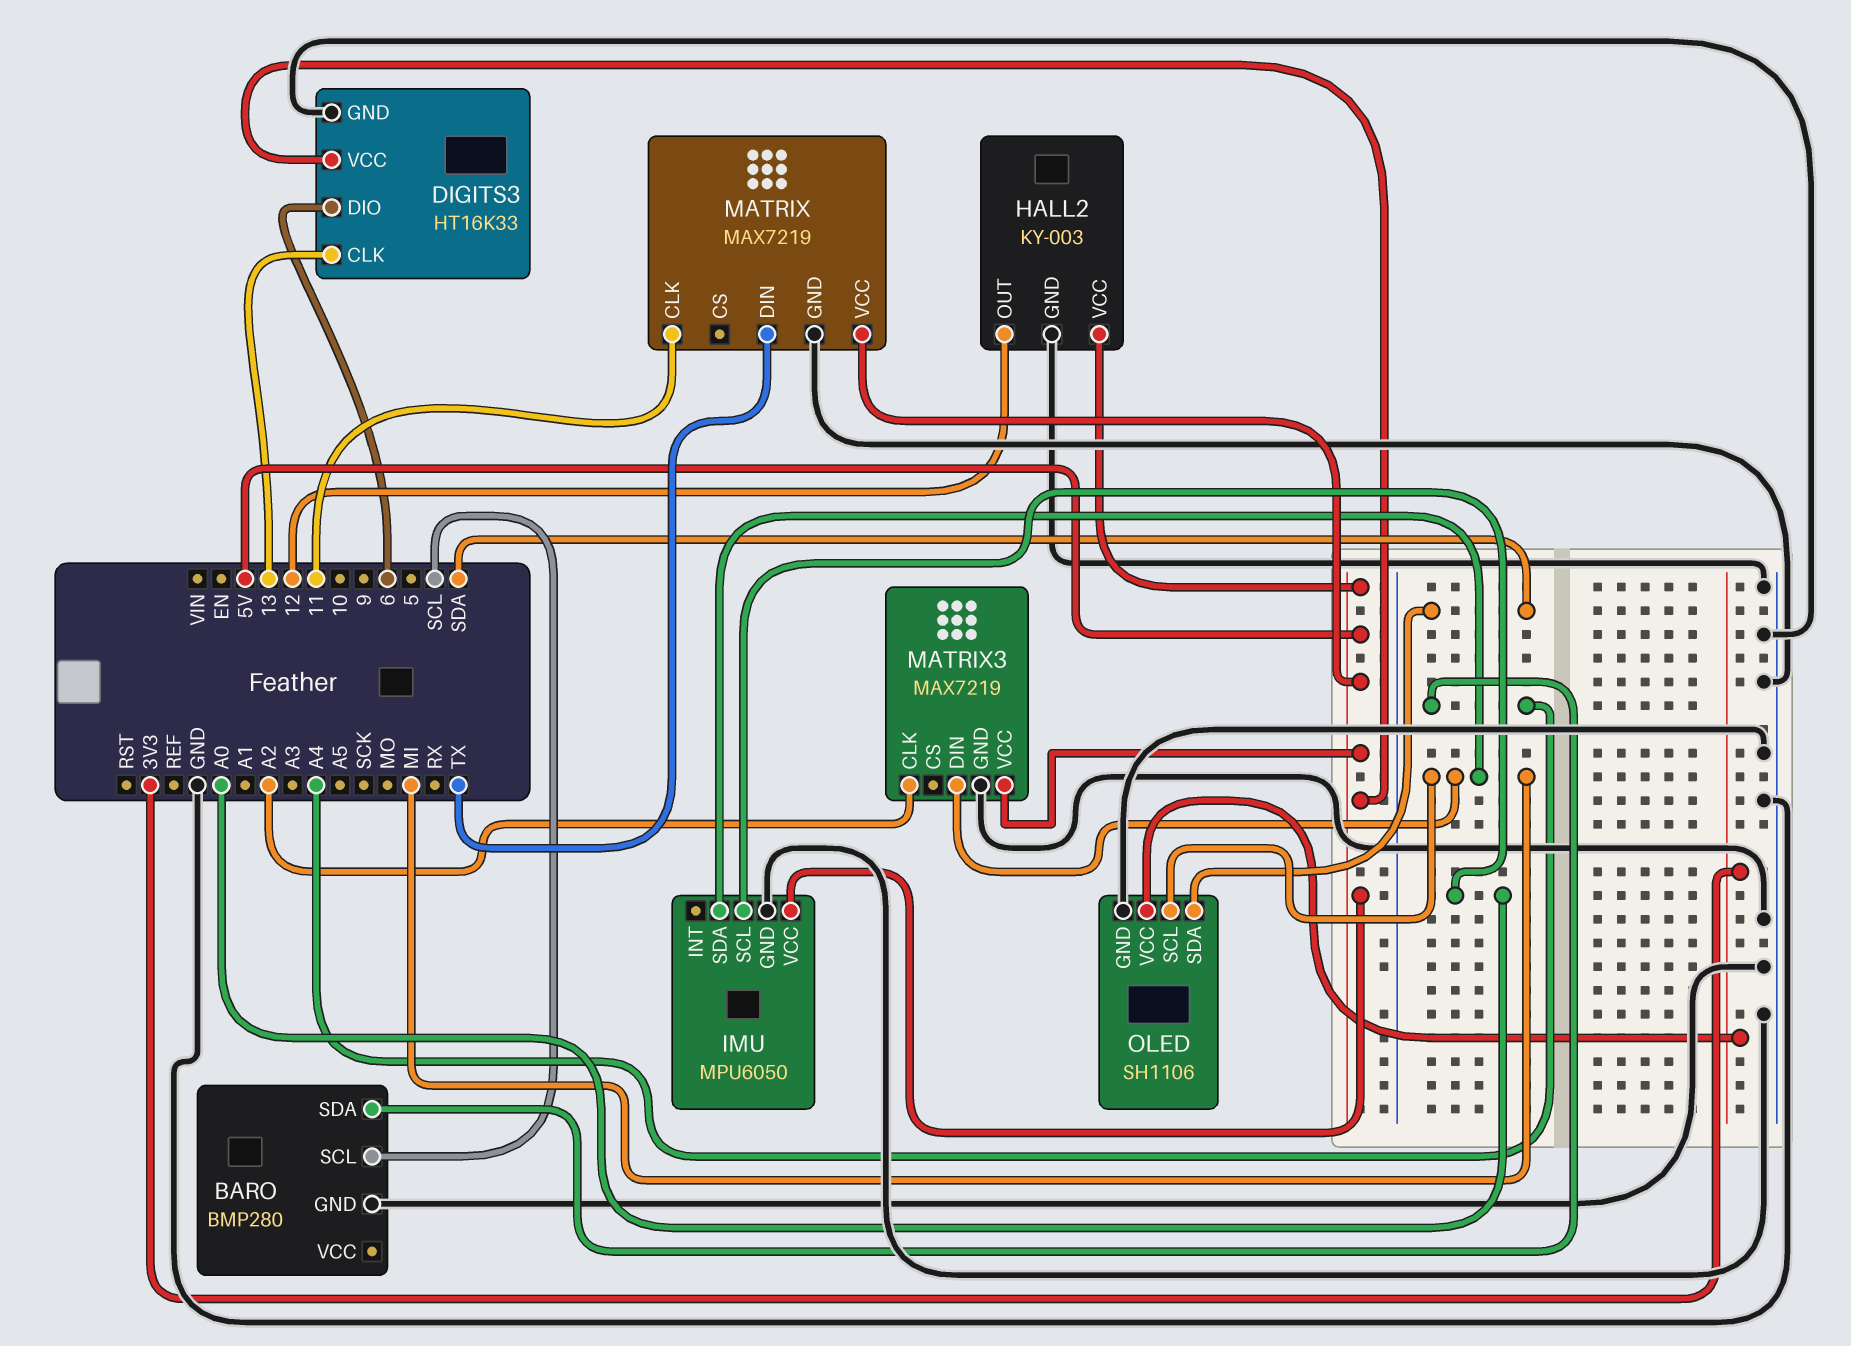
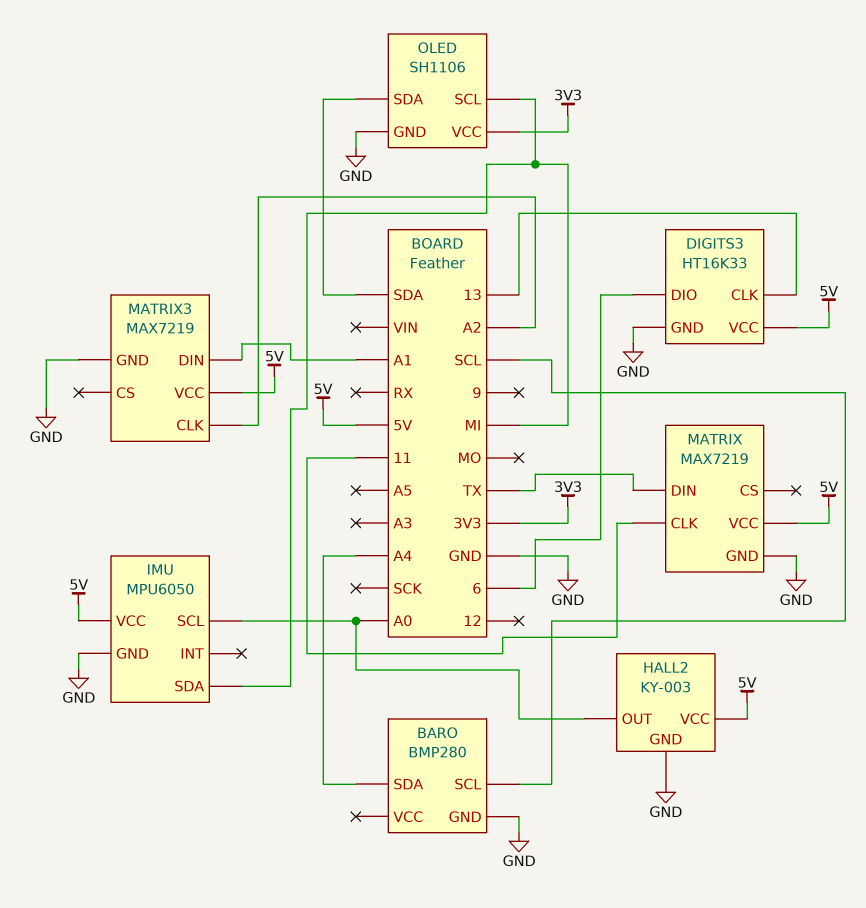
HALL2 pin OUT: 12 -> A0
MATRIX3 pin DIN: MI -> A1

